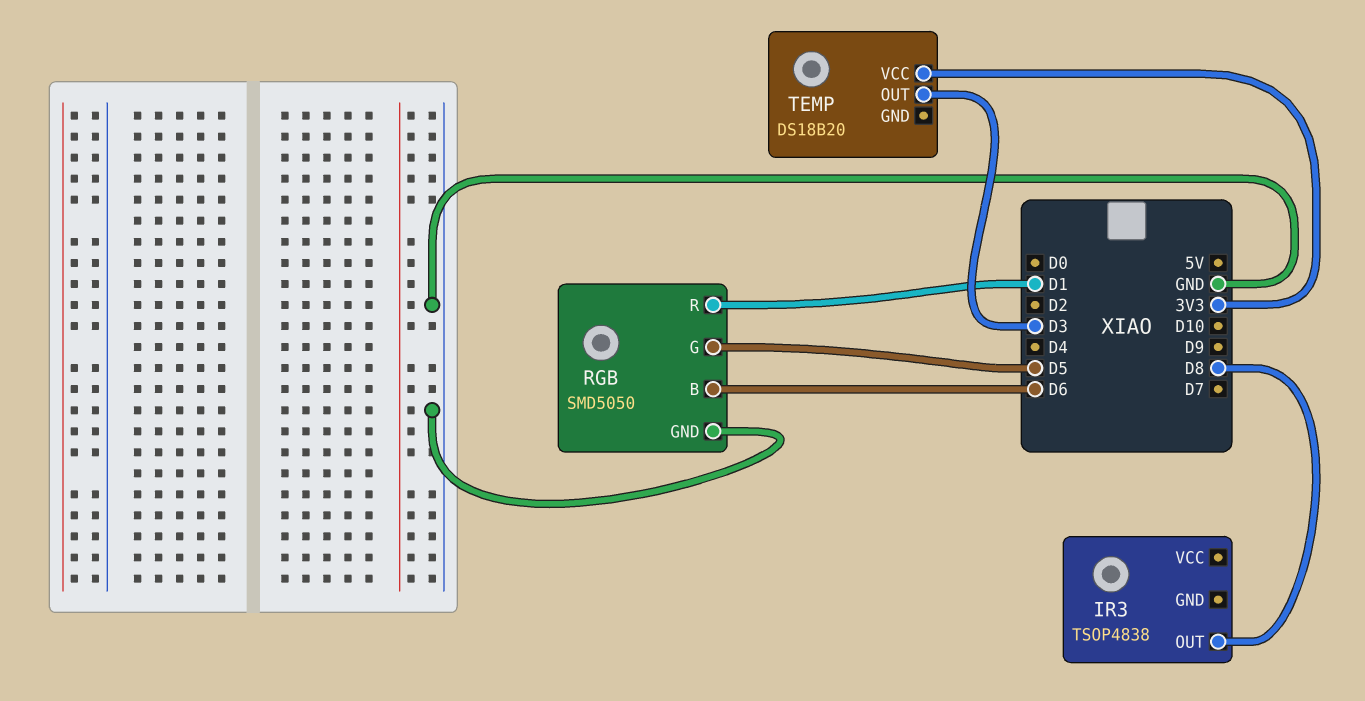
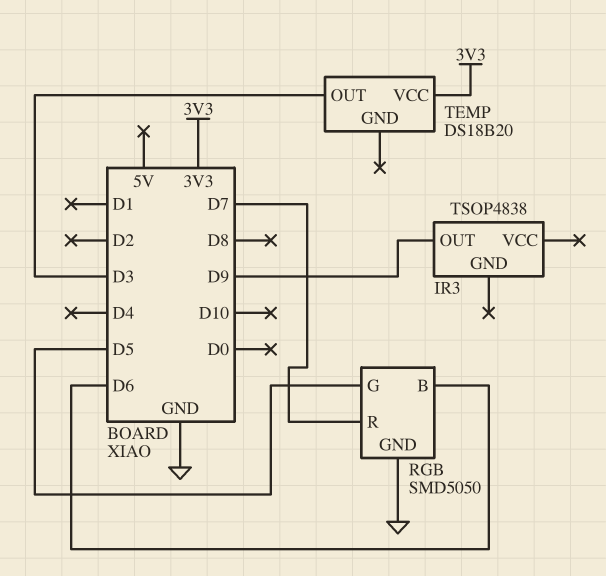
IR3 pin OUT: D8 -> D9
RGB pin R: D1 -> D7

